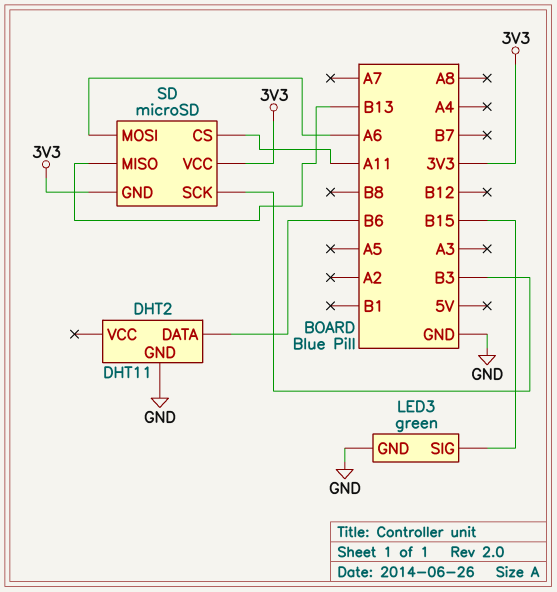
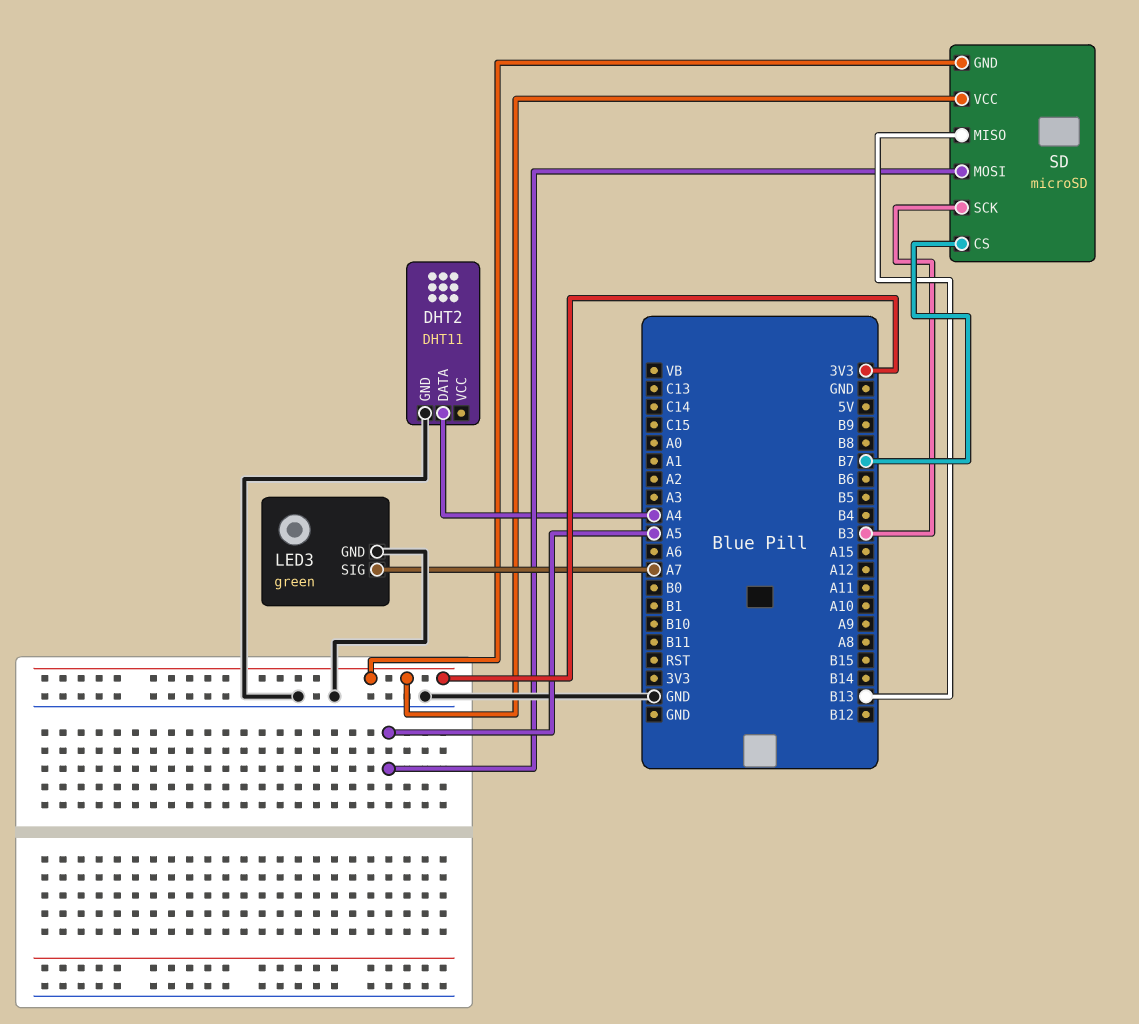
DHT2 pin DATA: B6 -> A4
LED3 pin SIG: B15 -> A7
SD pin CS: A11 -> B7
SD pin MOSI: A6 -> A5

